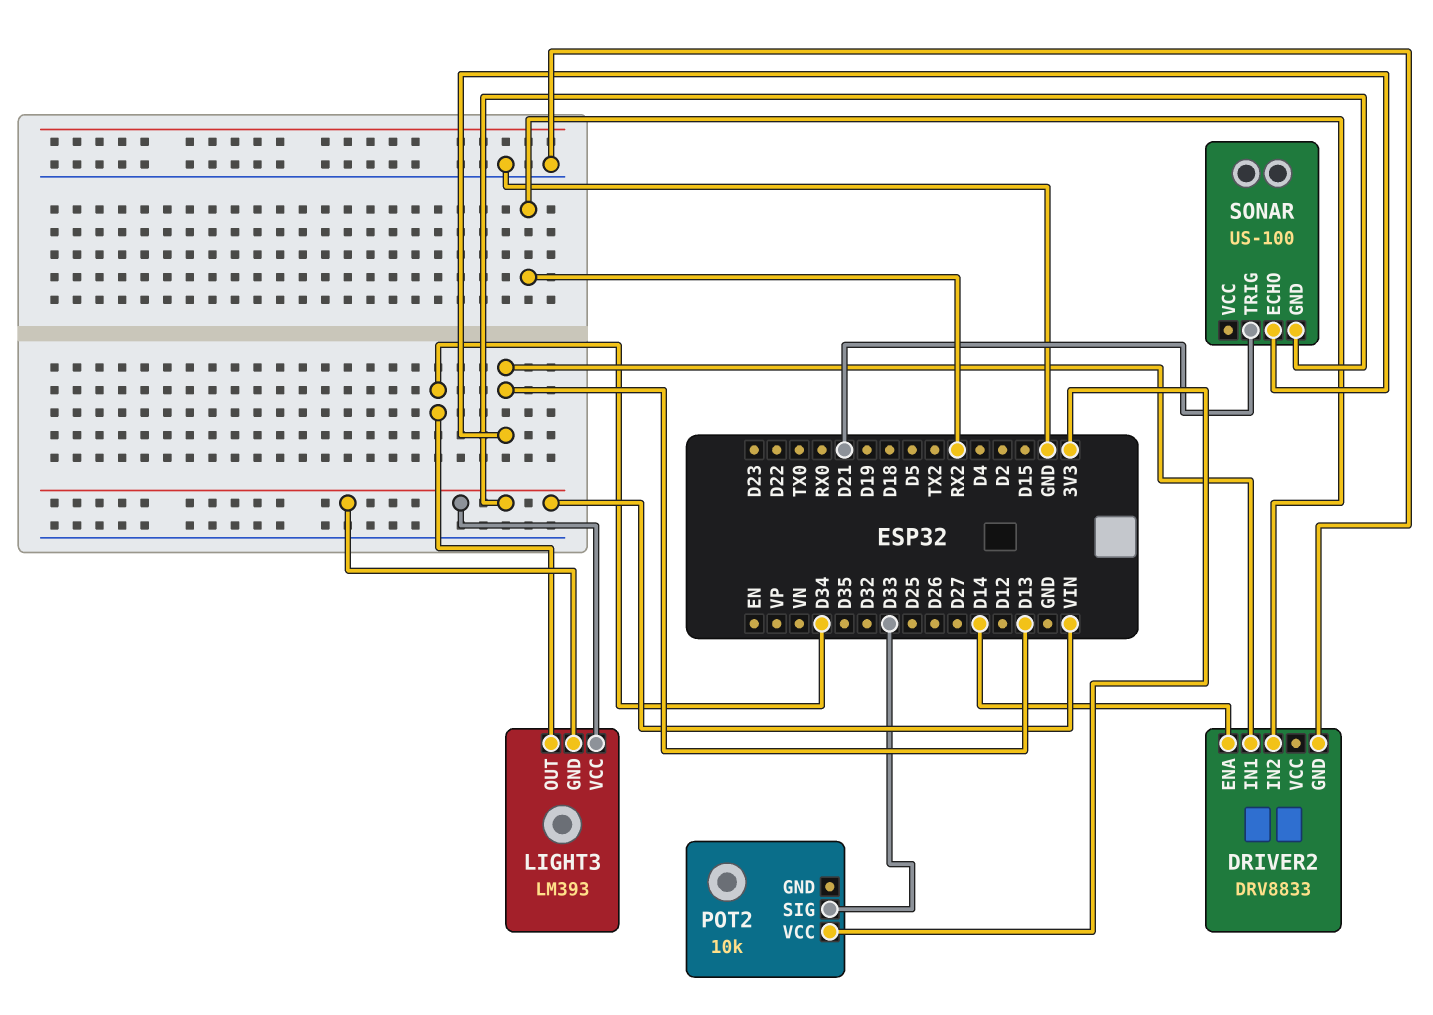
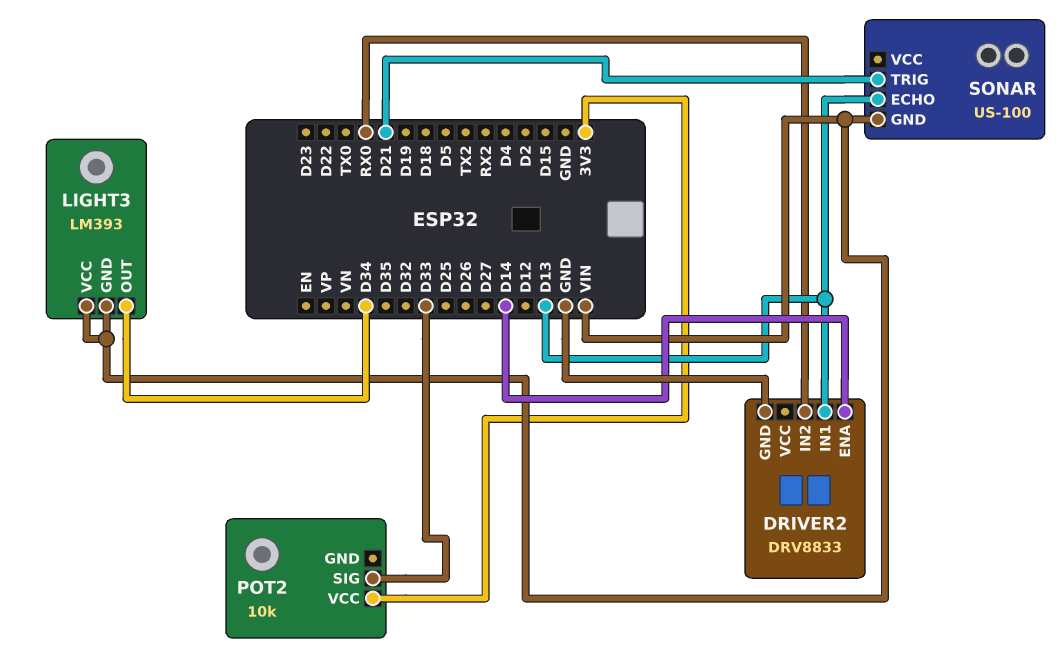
DRIVER2 pin IN2: RX2 -> RX0

